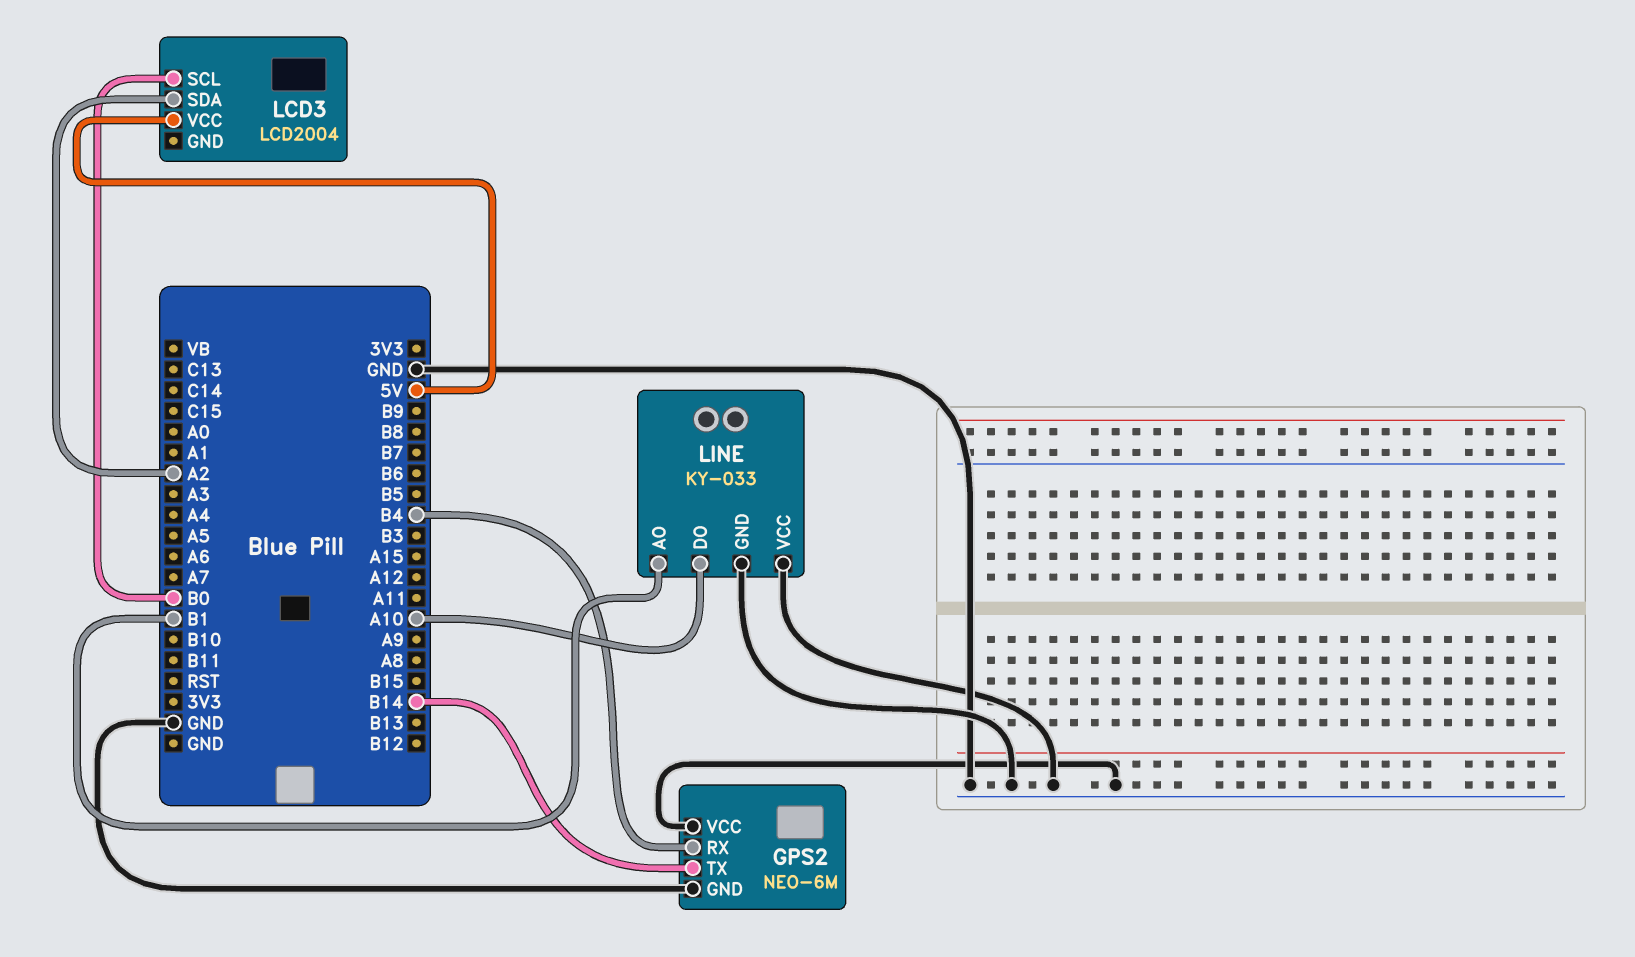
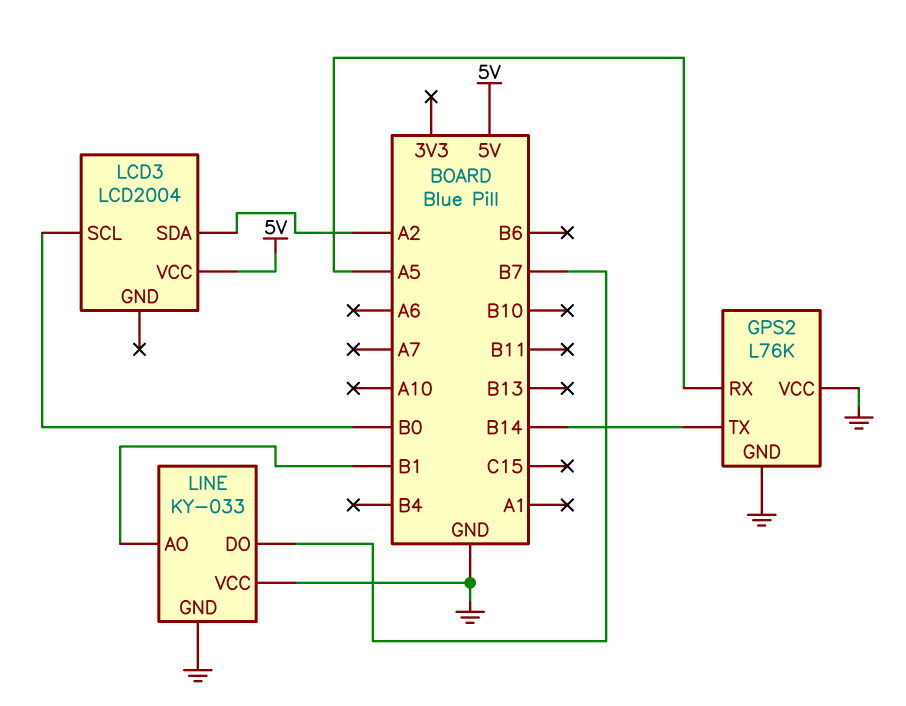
GPS2: NEO-6M -> L76K
GPS2 pin RX: B4 -> A5
LINE pin DO: A10 -> B7

